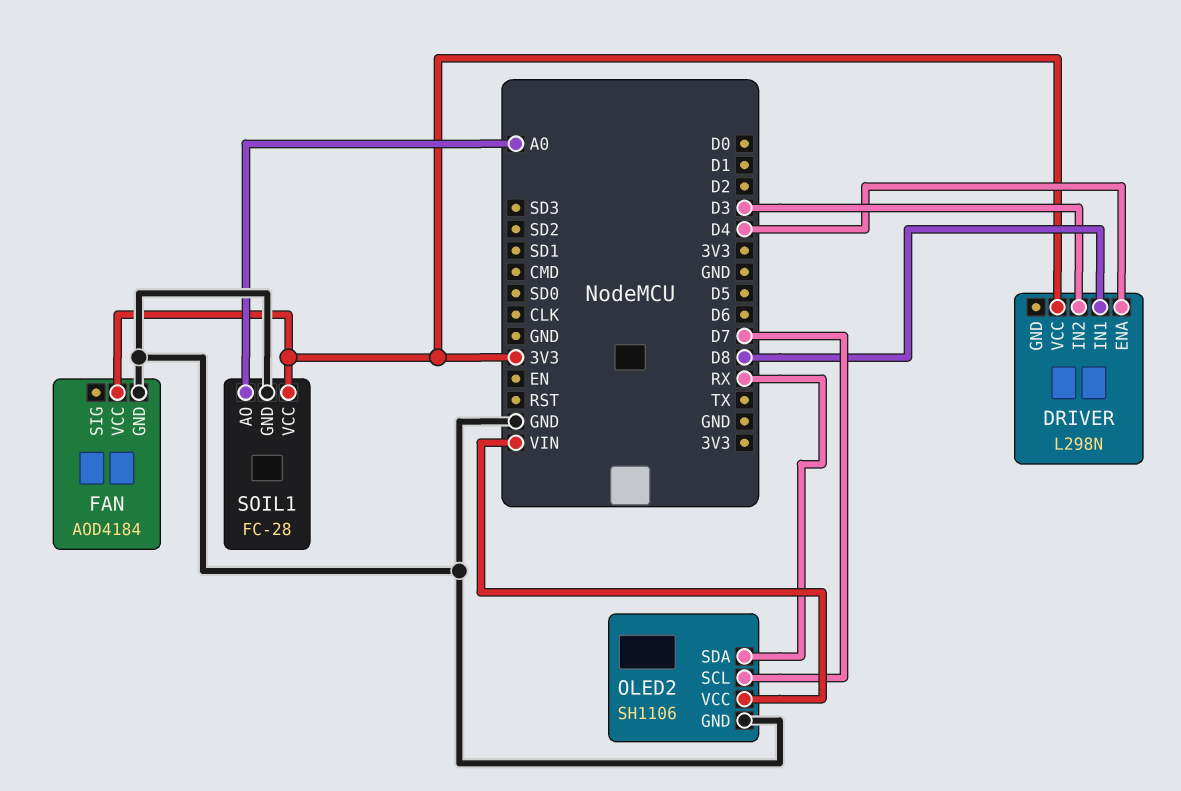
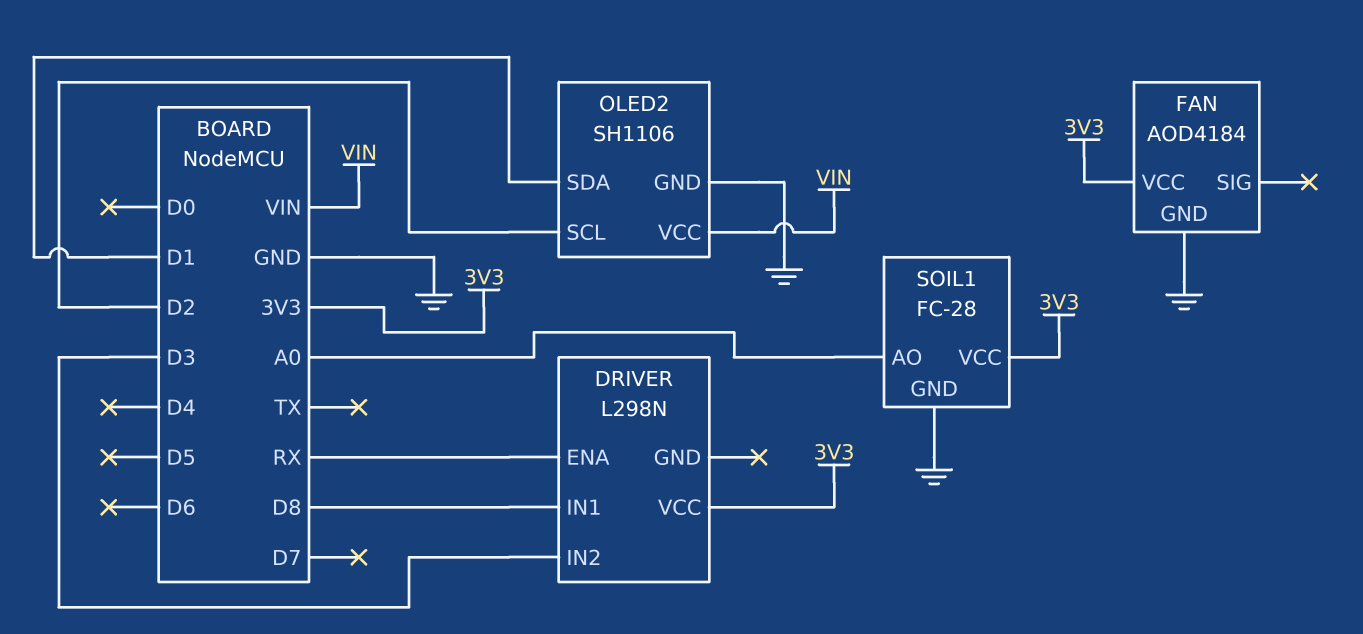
DRIVER pin ENA: D4 -> RX
OLED2 pin SCL: D7 -> D2
OLED2 pin SDA: RX -> D1

